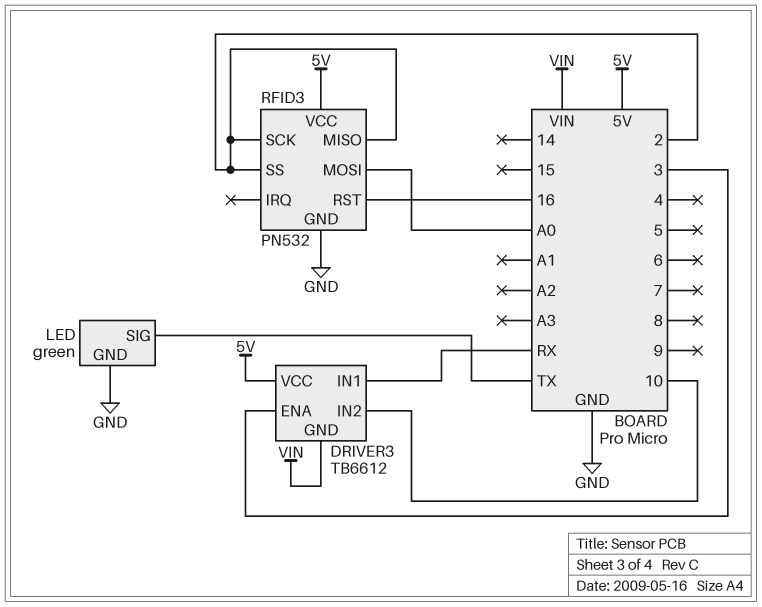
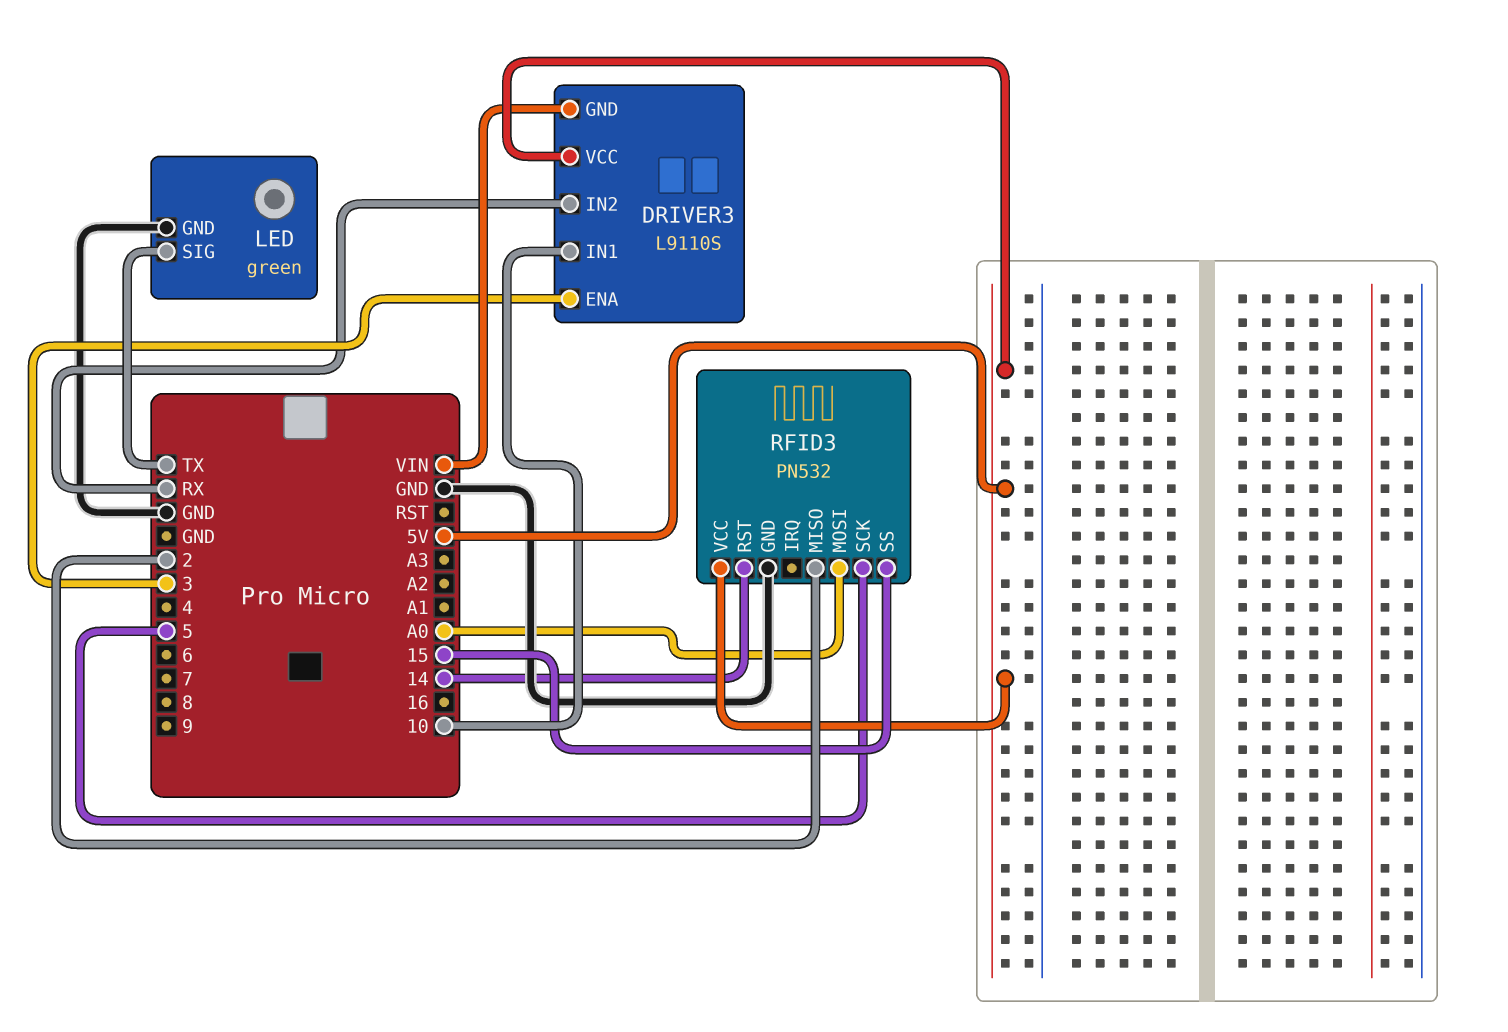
DRIVER3: TB6612 -> L9110S
DRIVER3 pin IN1: RX -> 10
DRIVER3 pin IN2: 10 -> RX
RFID3 pin RST: 16 -> 14
RFID3 pin SCK: 2 -> 5
RFID3 pin SS: 2 -> 15

